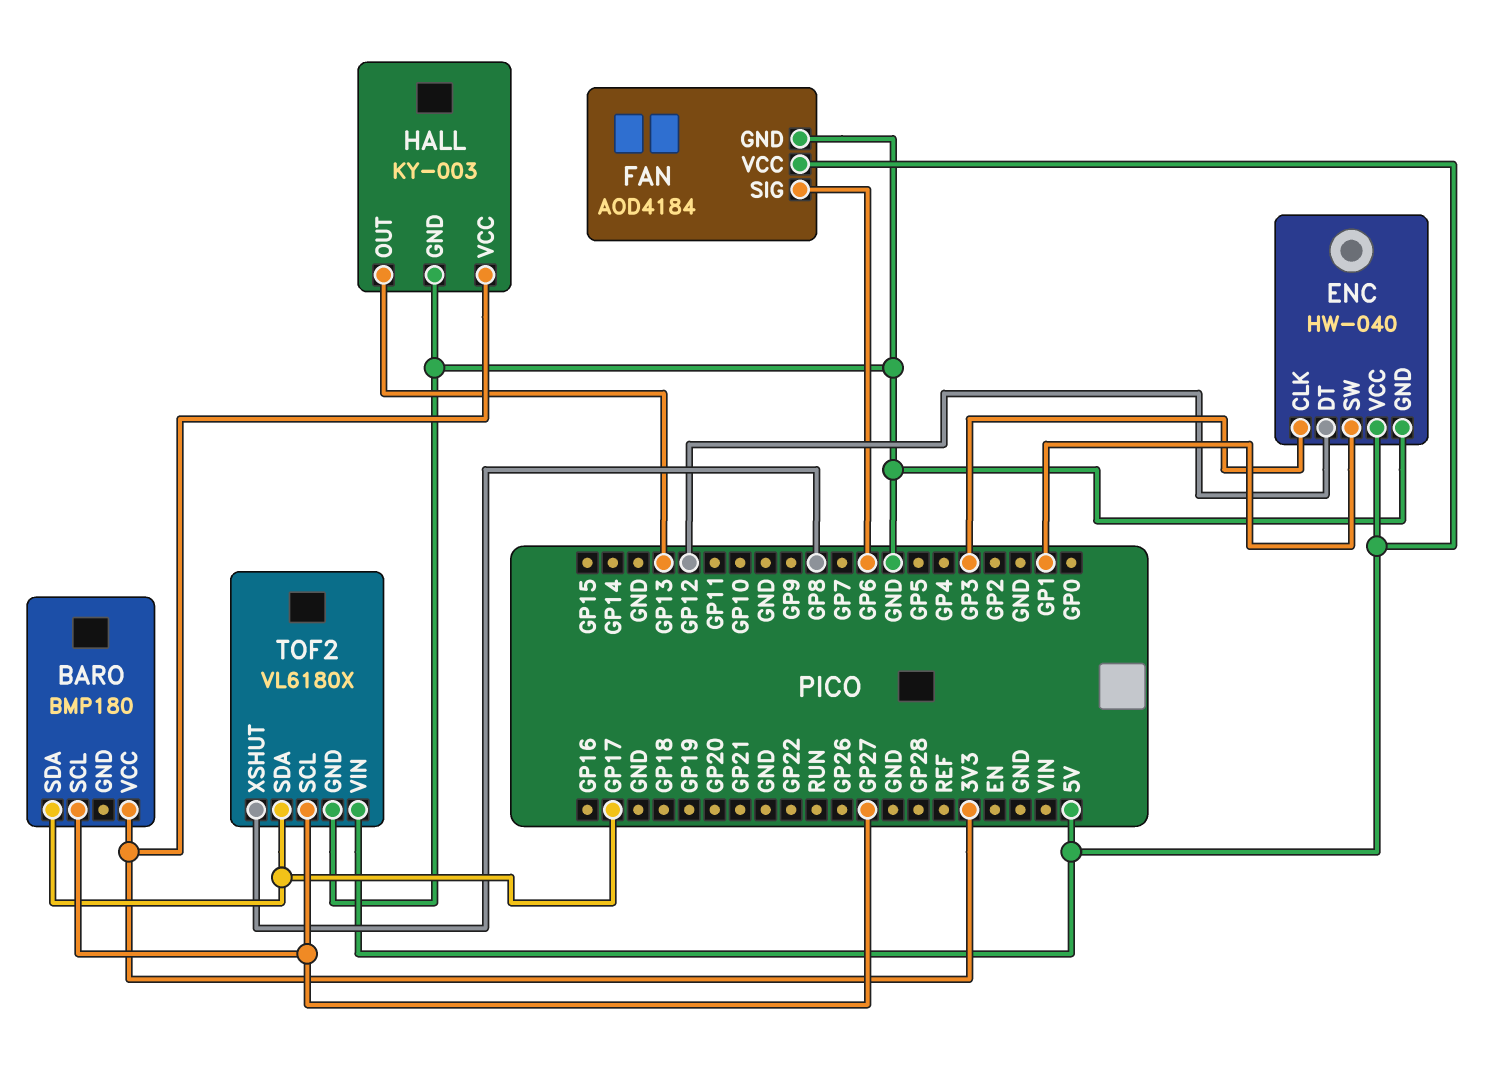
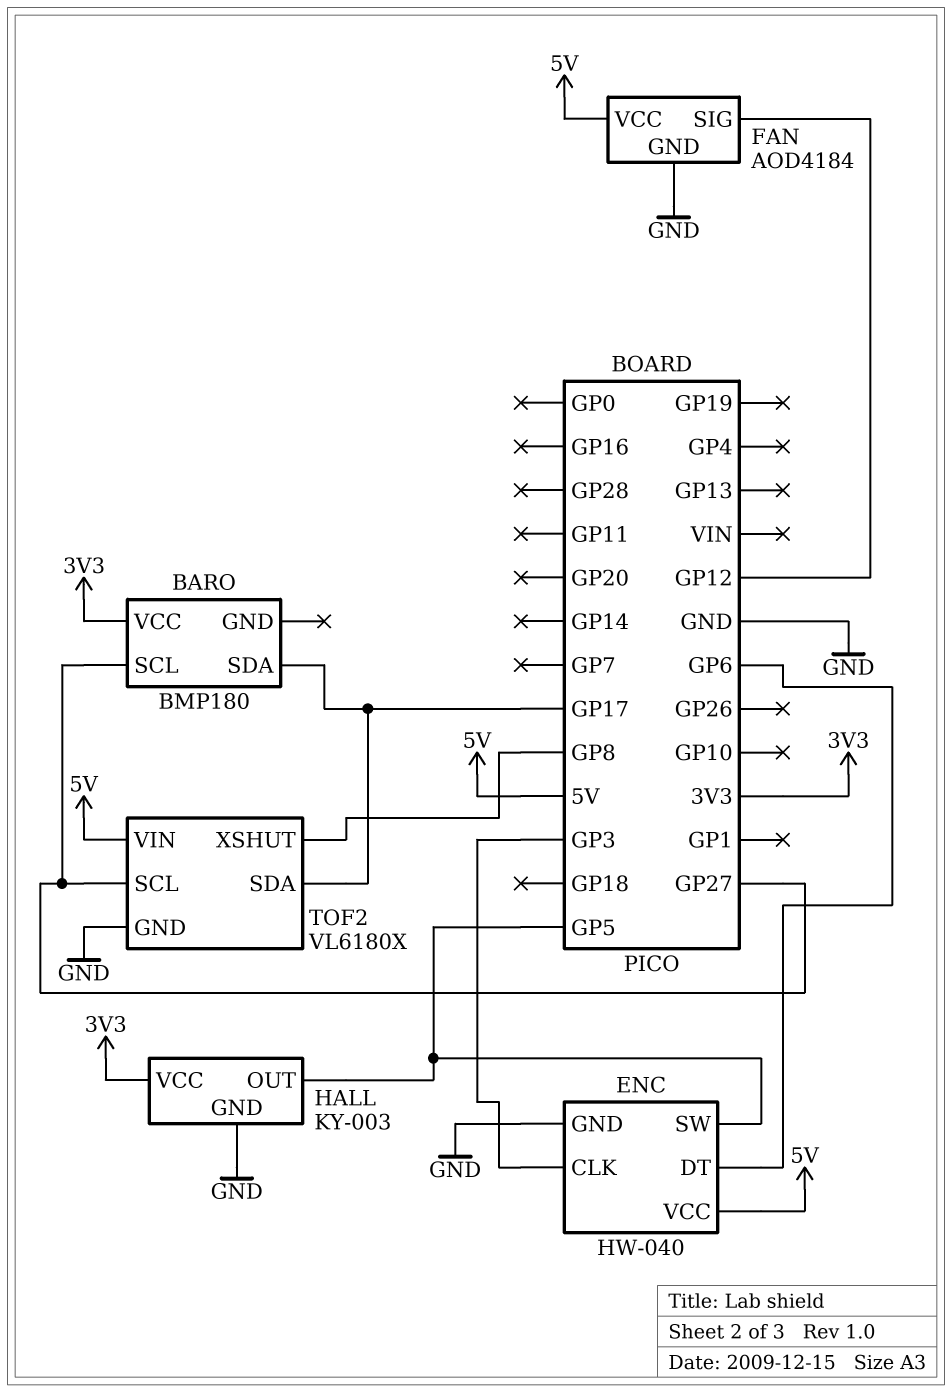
ENC pin DT: GP12 -> GP6
ENC pin SW: GP1 -> GP5
FAN pin SIG: GP6 -> GP12
HALL pin OUT: GP13 -> GP5

